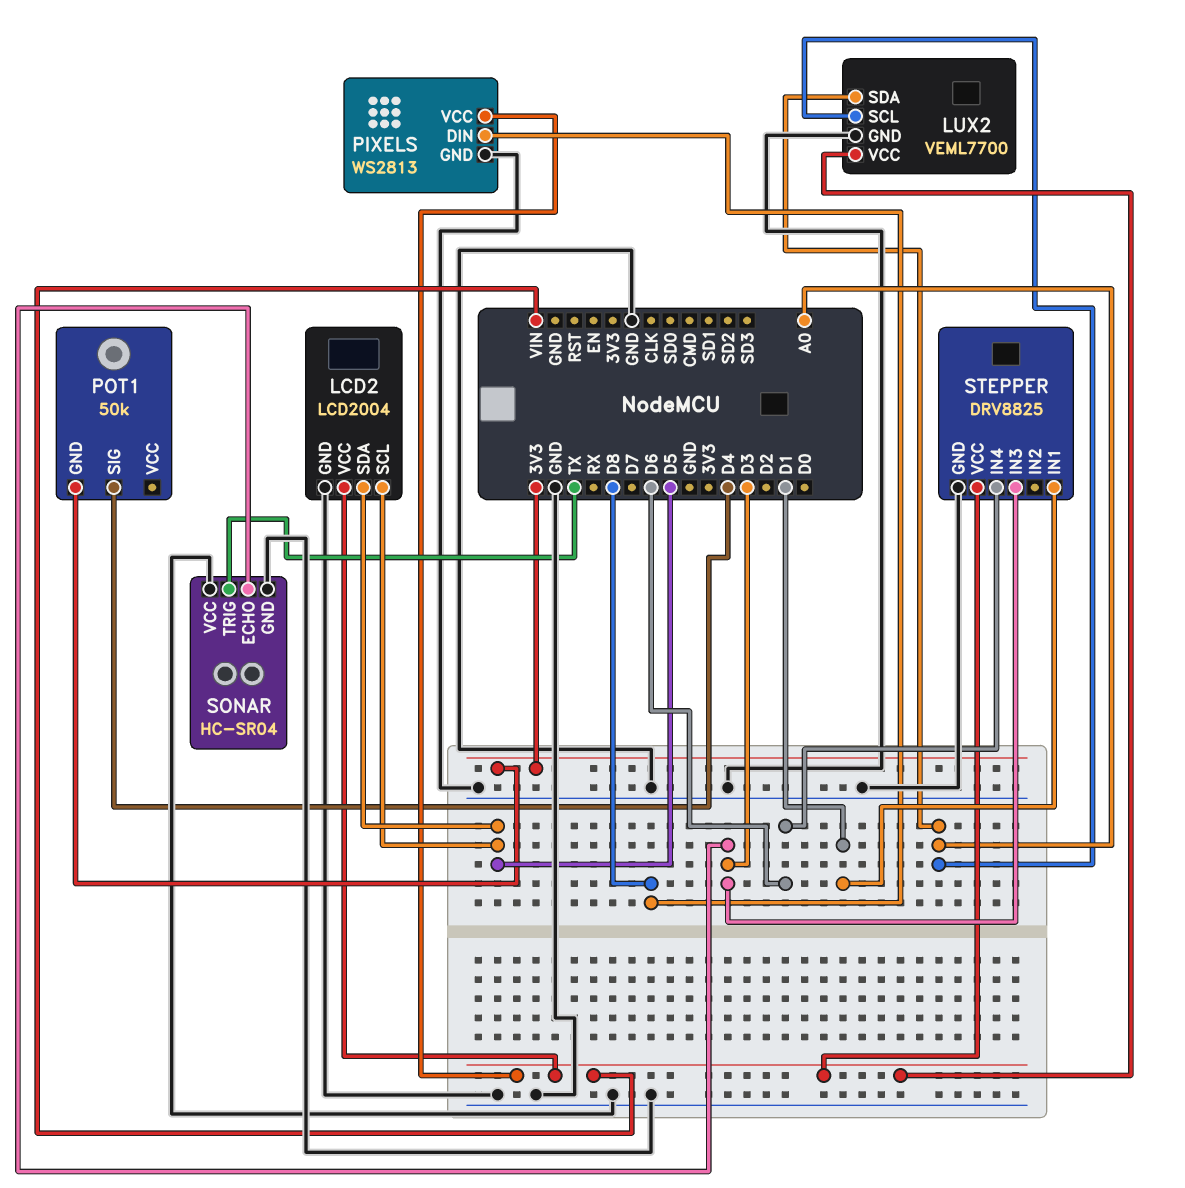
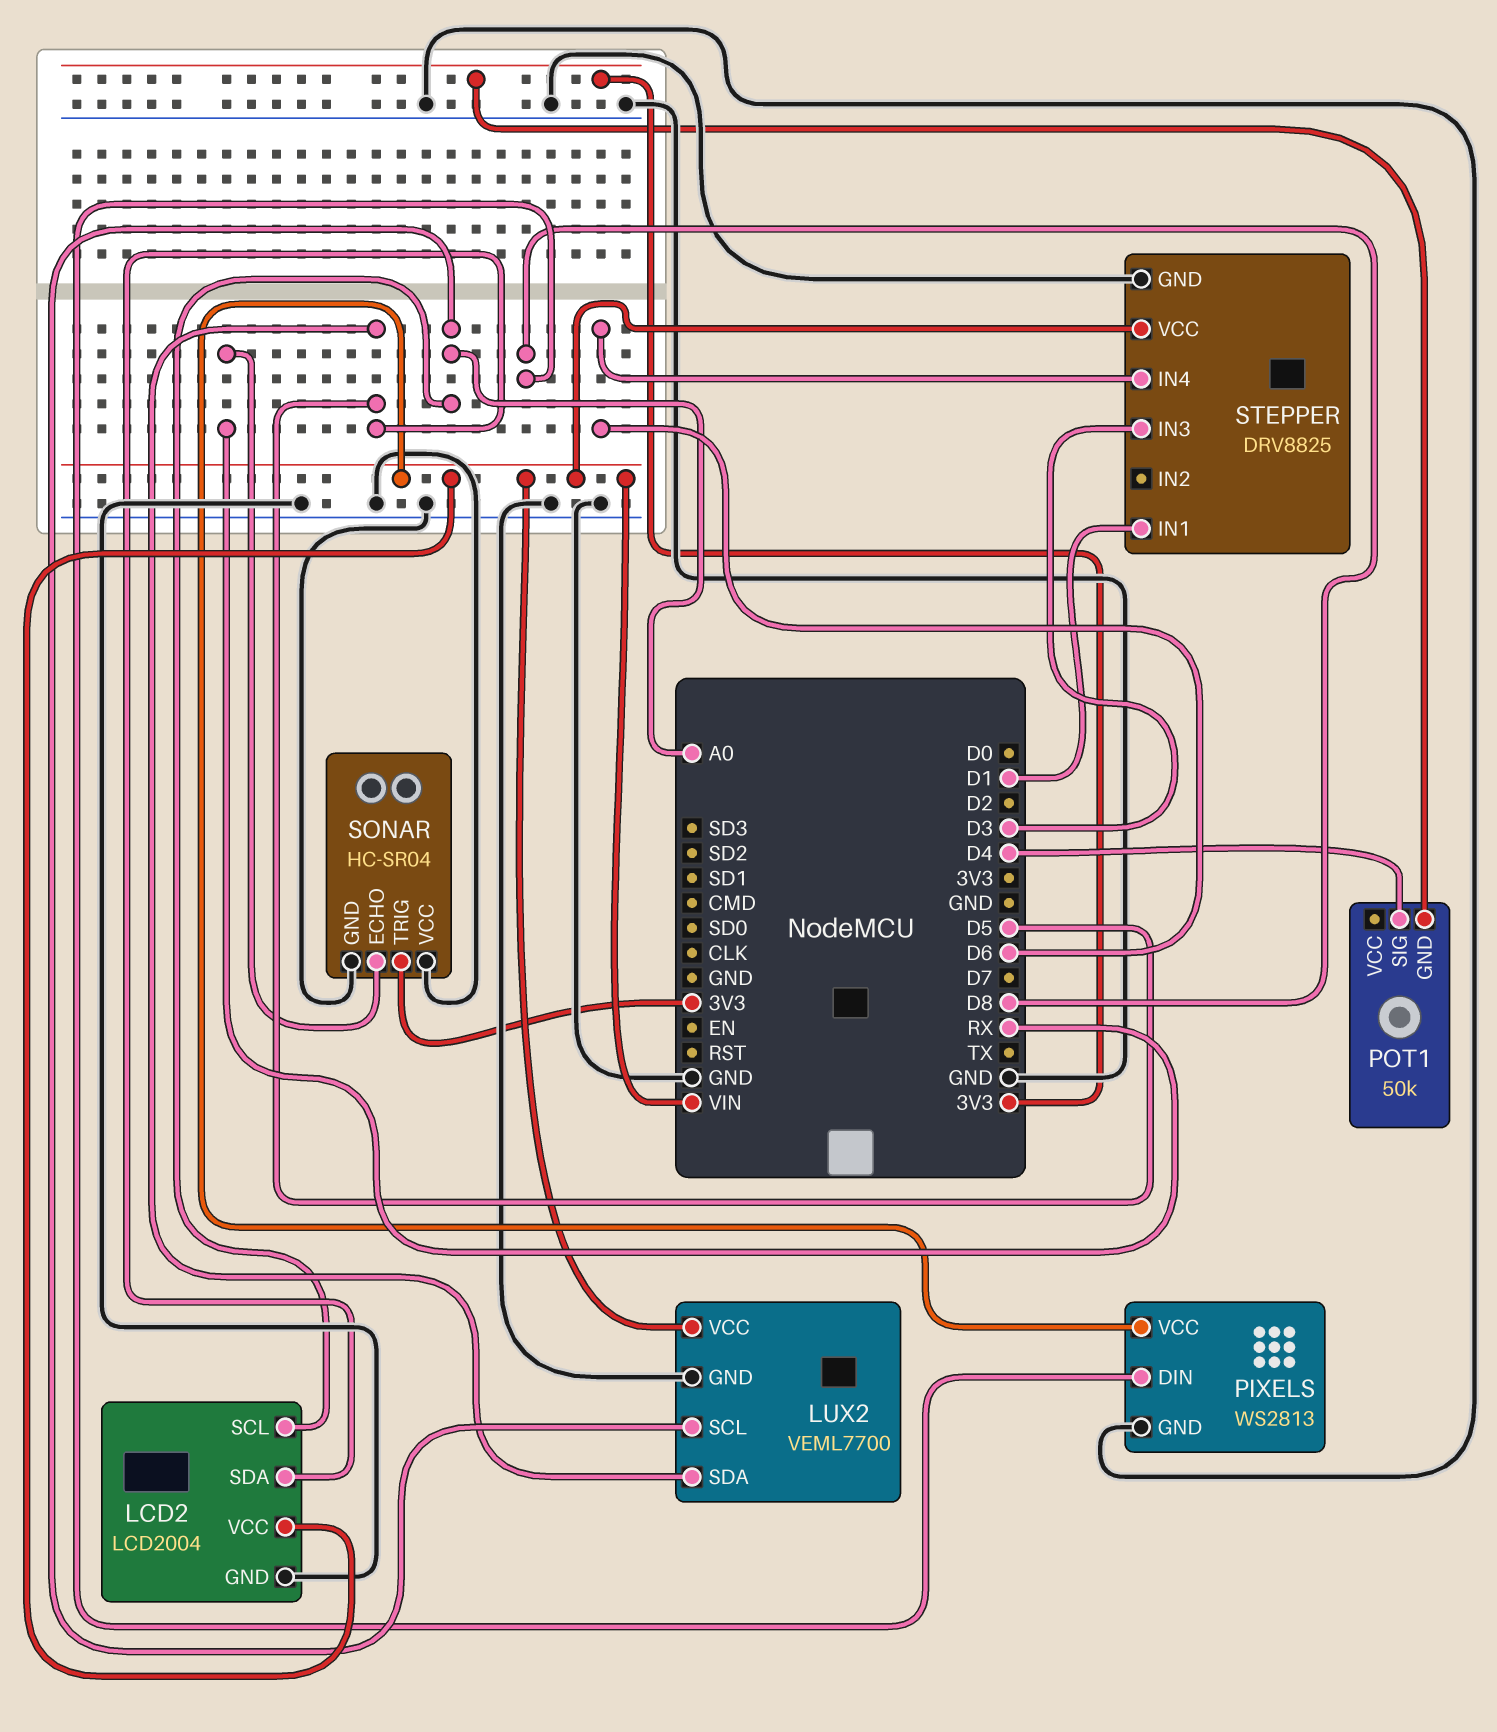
LCD2 pin SCL: D5 -> A0
LUX2 pin SDA: A0 -> D5
SONAR pin ECHO: D3 -> RX
SONAR pin TRIG: TX -> 3V3

